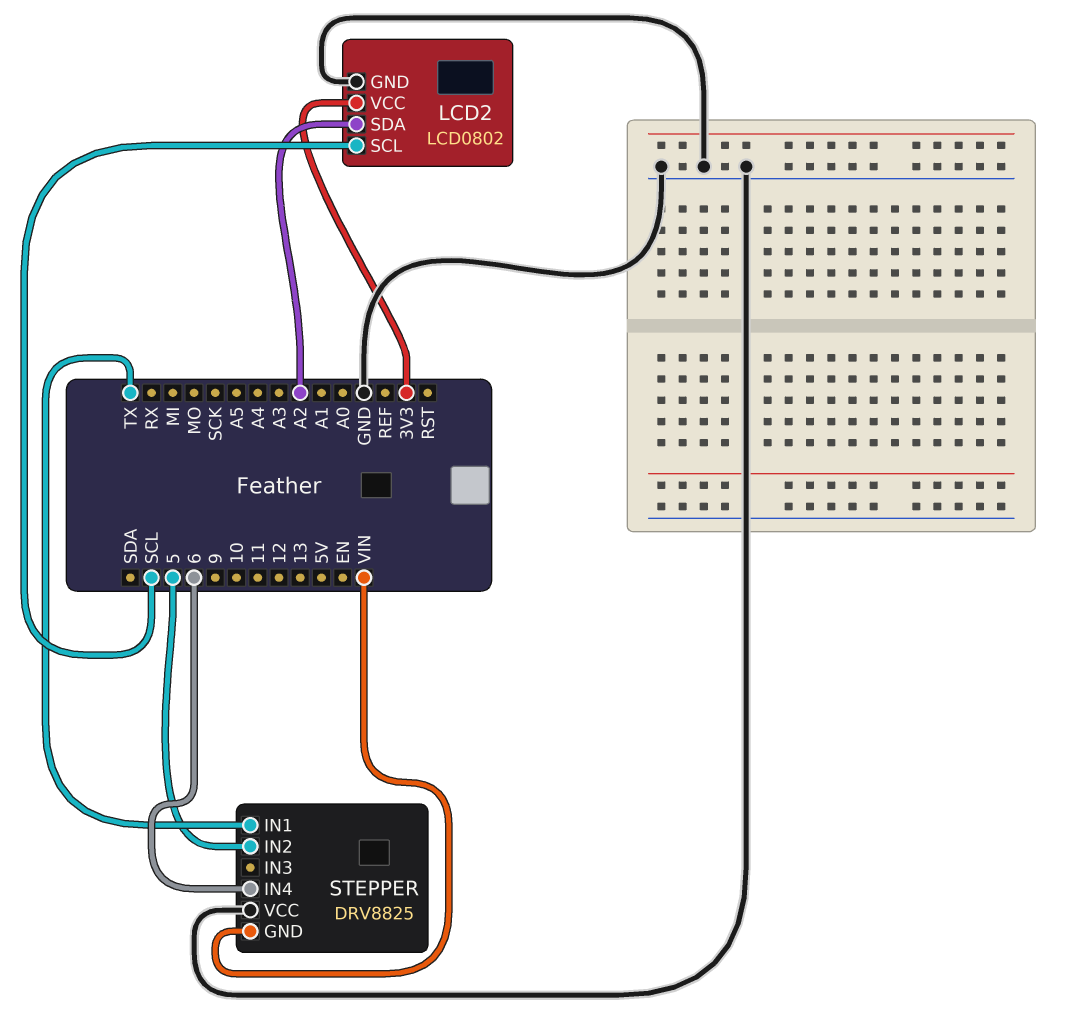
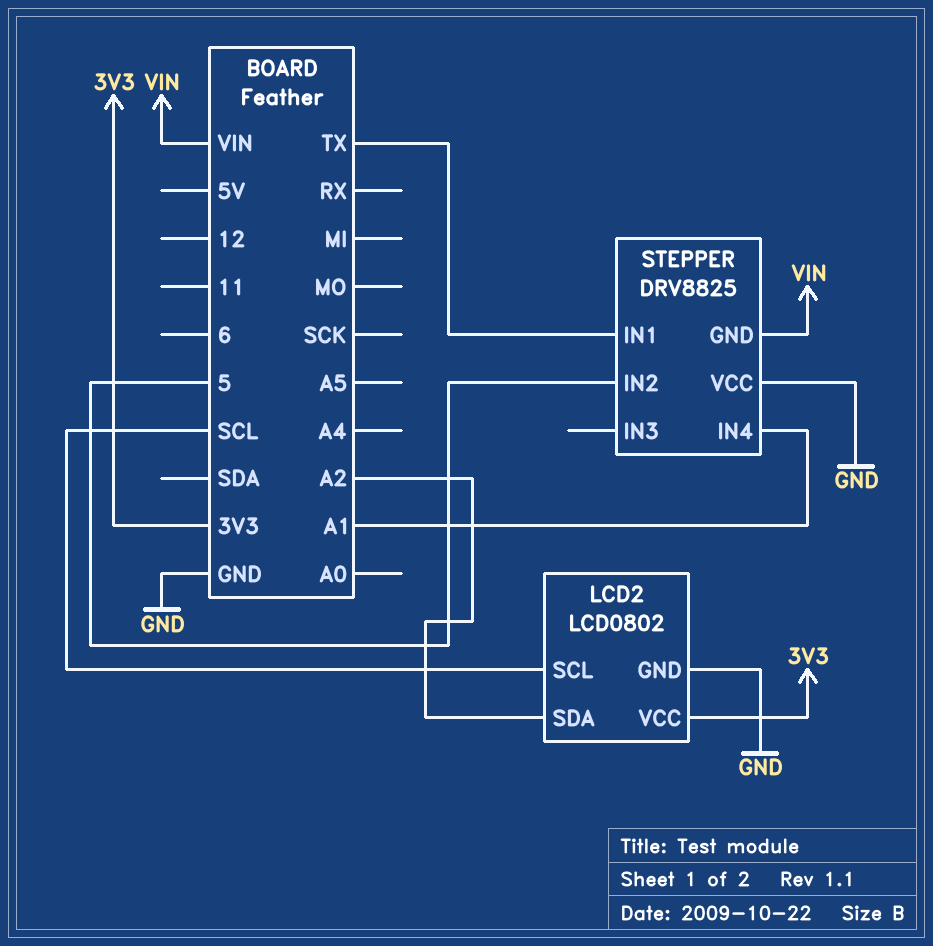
STEPPER pin IN4: 6 -> A1

